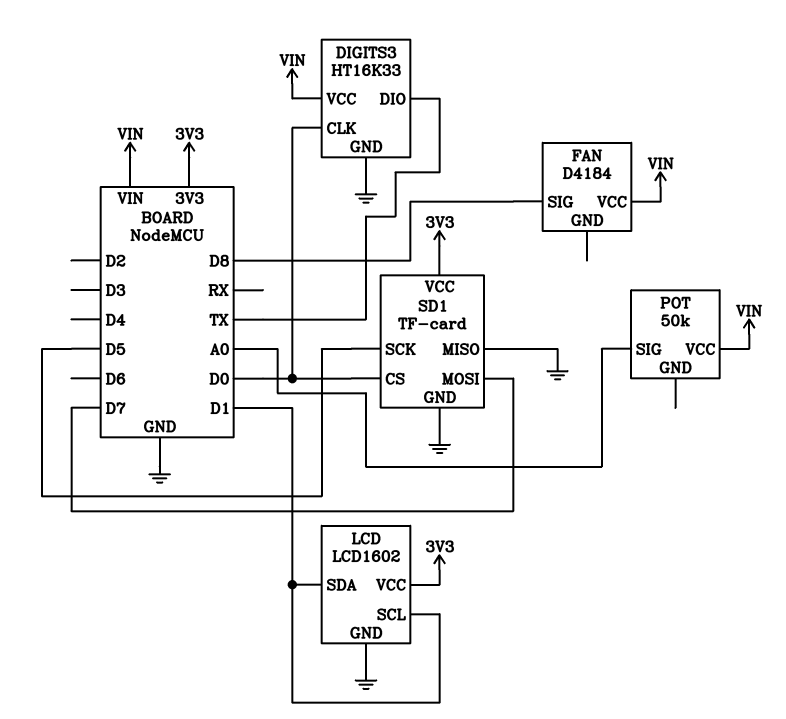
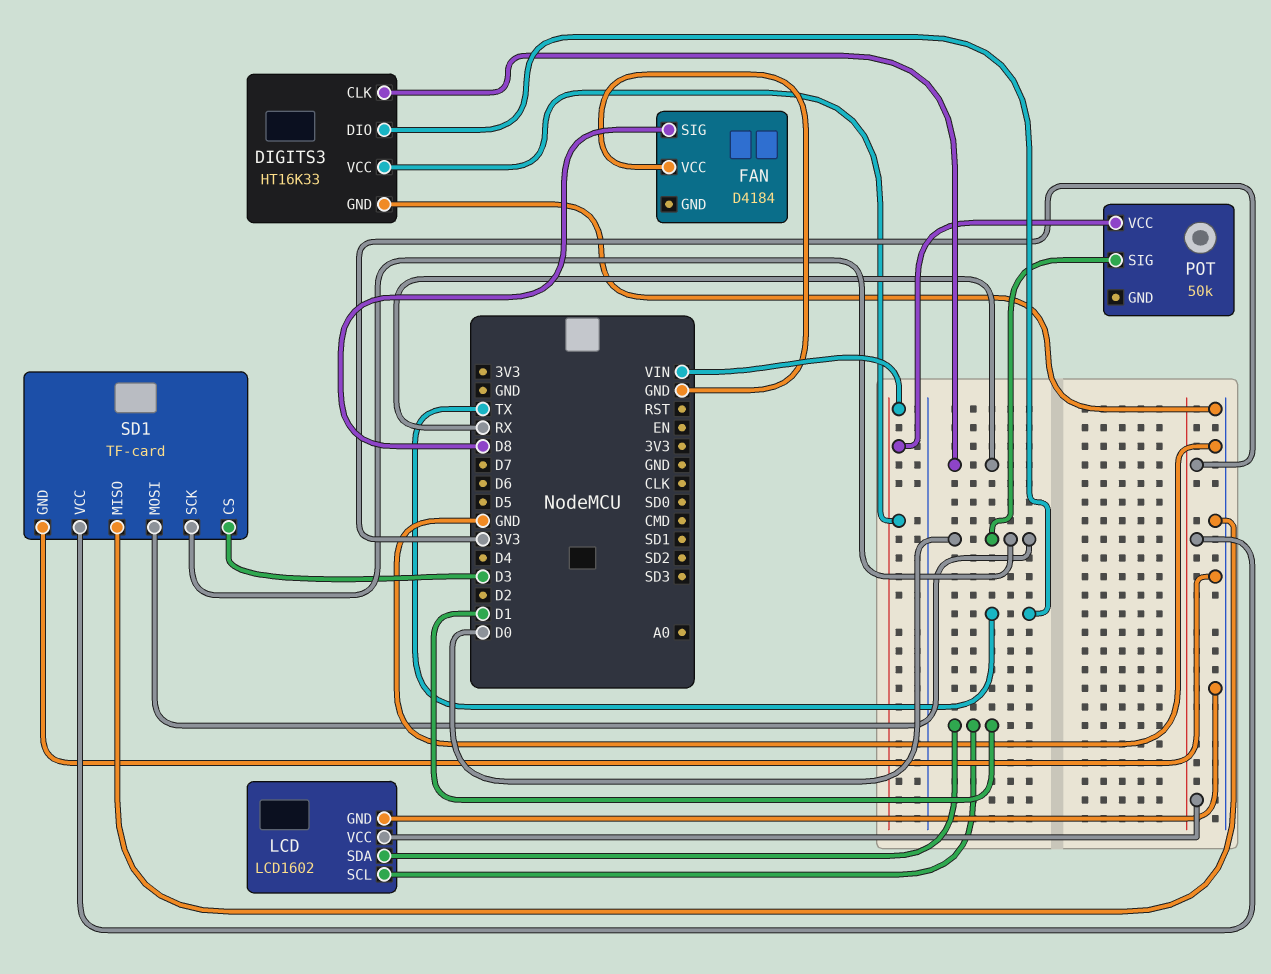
DIGITS3 pin CLK: D0 -> RX
FAN pin VCC: VIN -> GND
POT pin SIG: A0 -> D0
SD1 pin CS: D0 -> D3
SD1 pin MOSI: D7 -> D0
SD1 pin SCK: D5 -> D0

